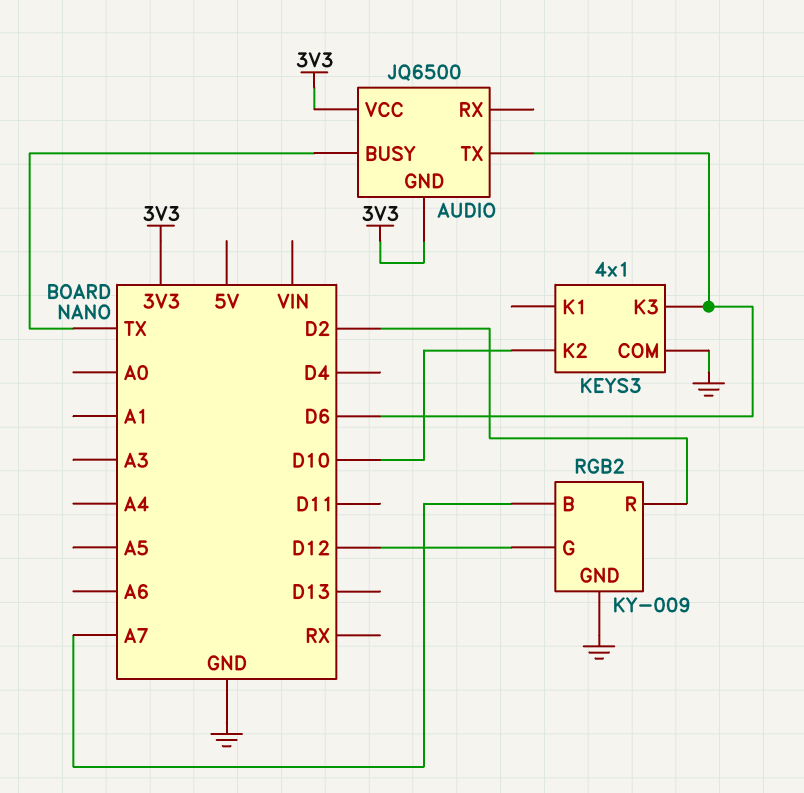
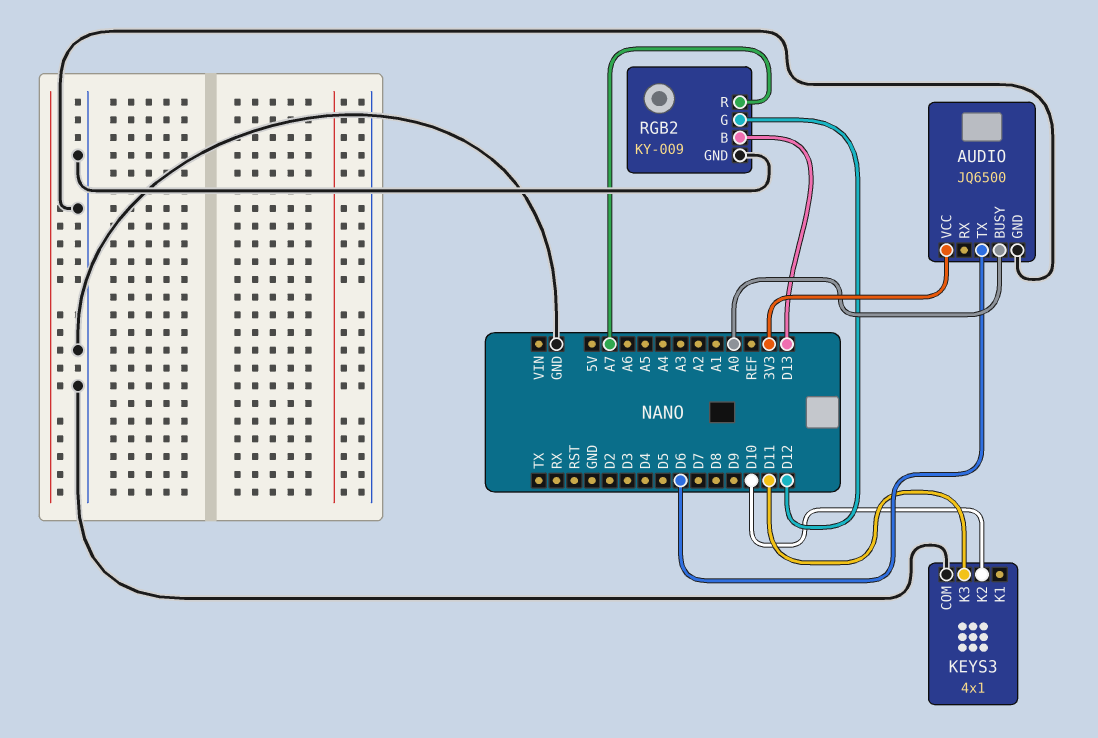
AUDIO pin BUSY: TX -> A0
AUDIO pin GND: 3V3 -> GND
KEYS3 pin K3: D6 -> D11
RGB2 pin B: A7 -> D13
RGB2 pin R: D2 -> A7

